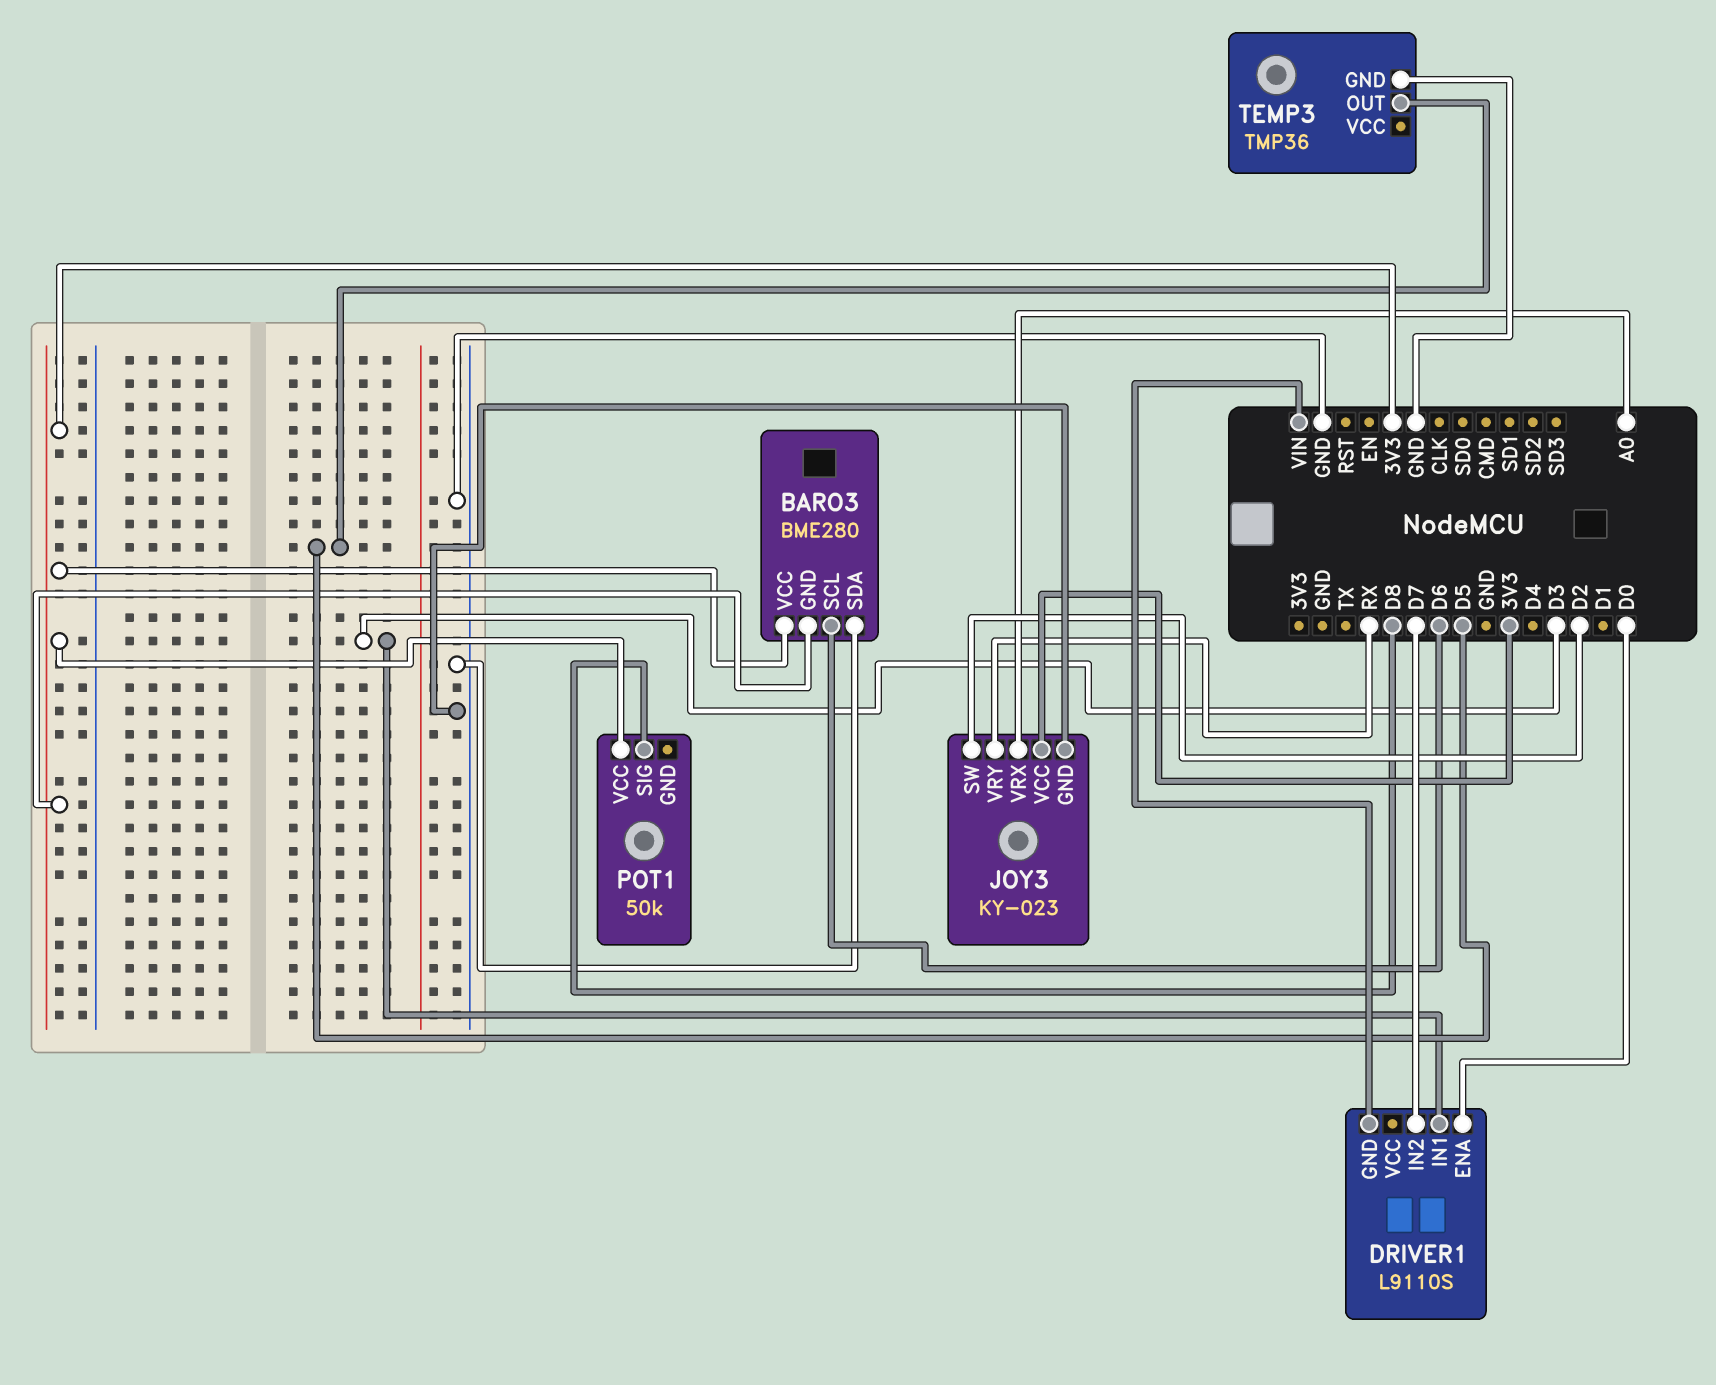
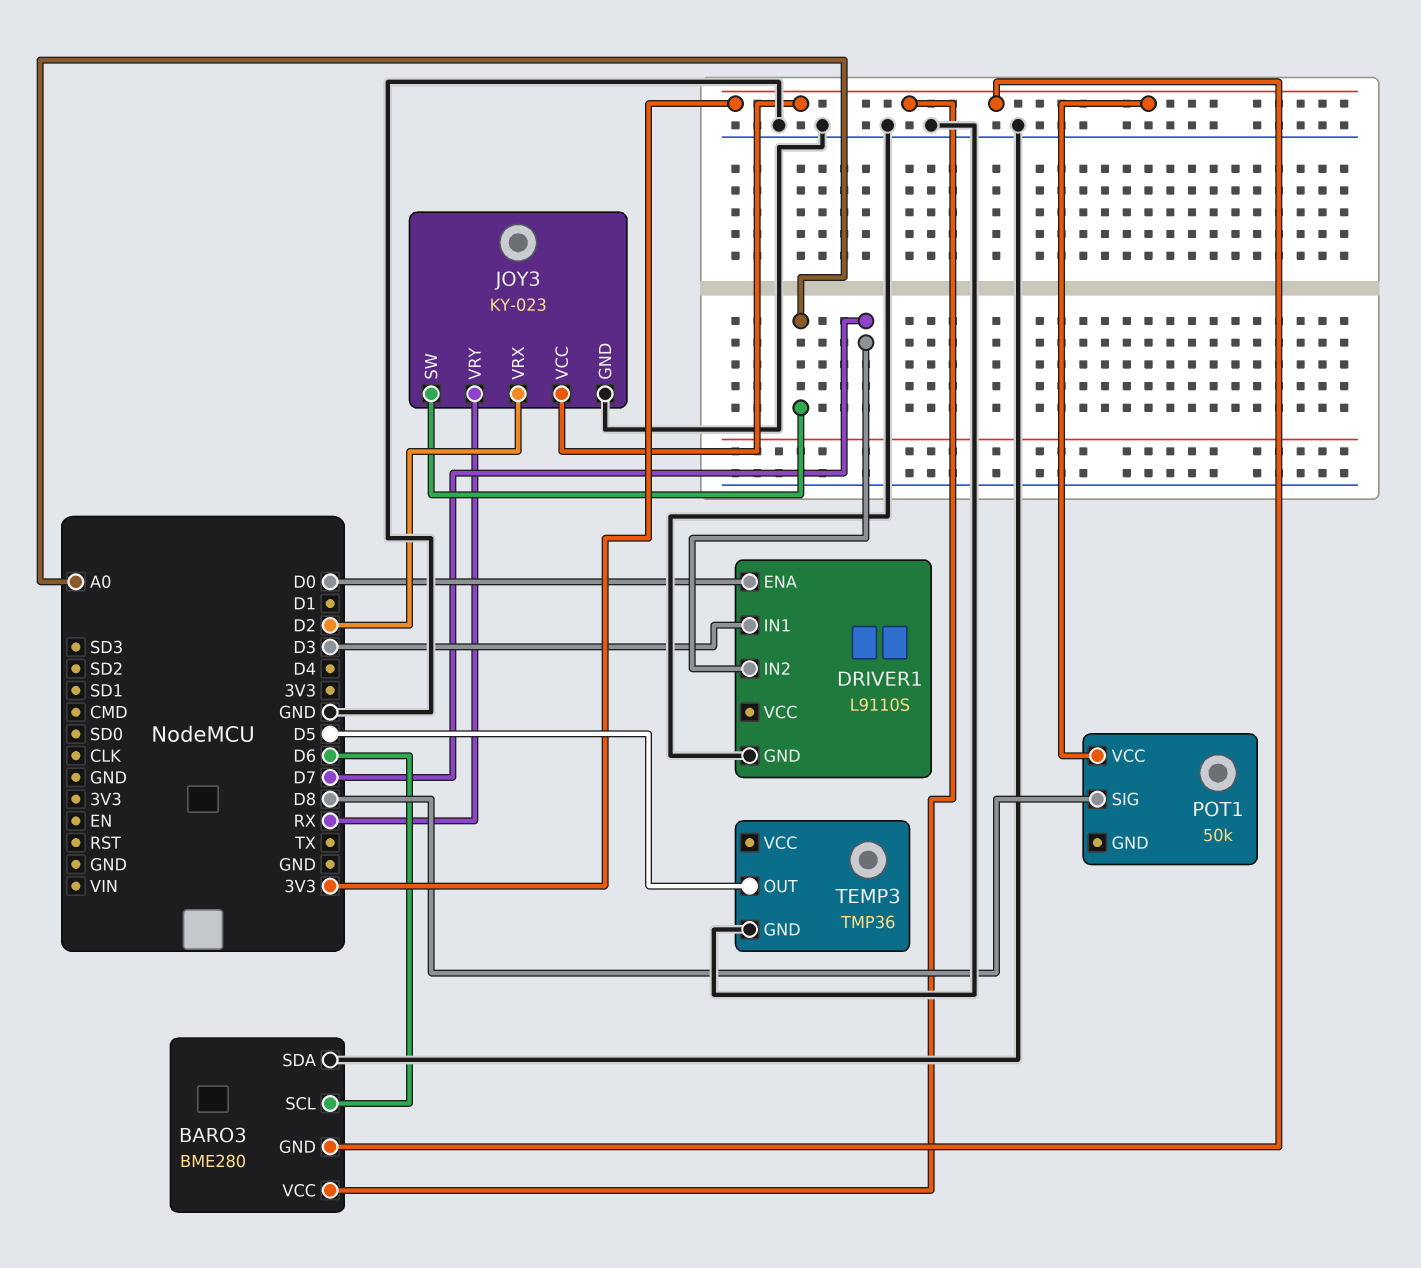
DRIVER1 pin GND: VIN -> GND
JOY3 pin SW: D2 -> A0
JOY3 pin VRX: A0 -> D2

